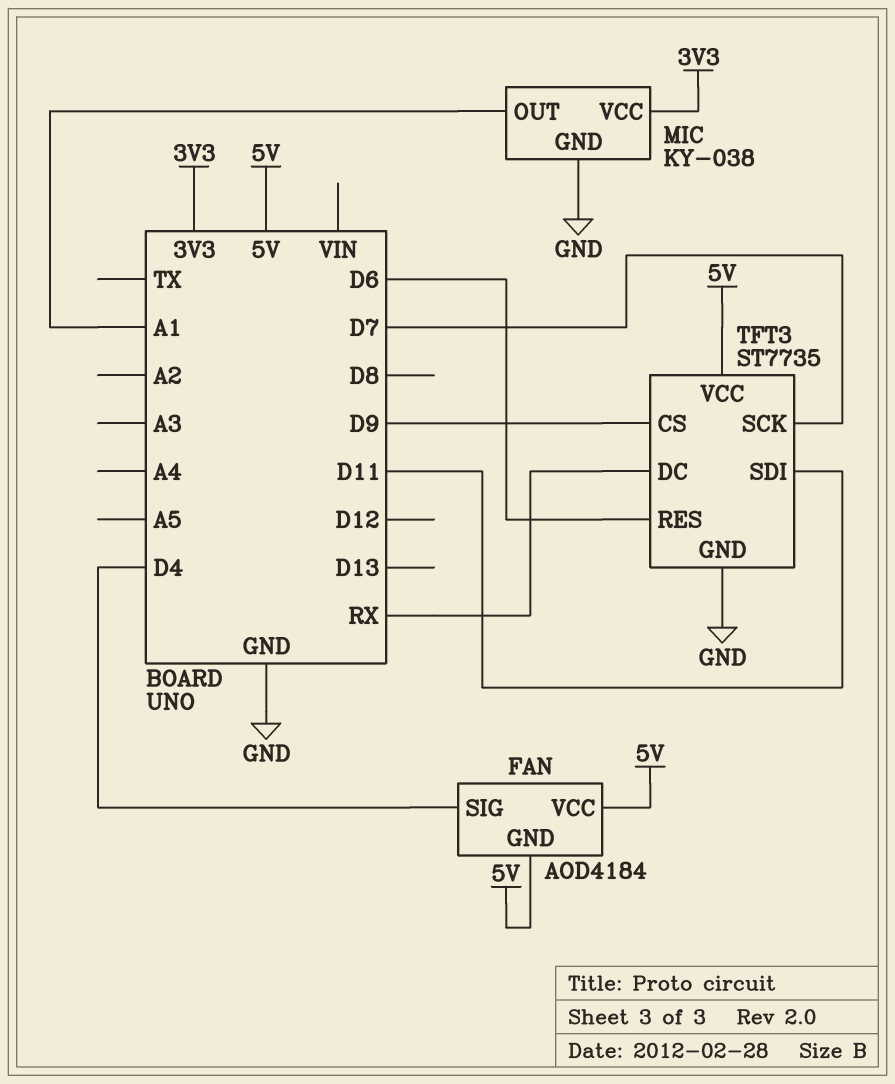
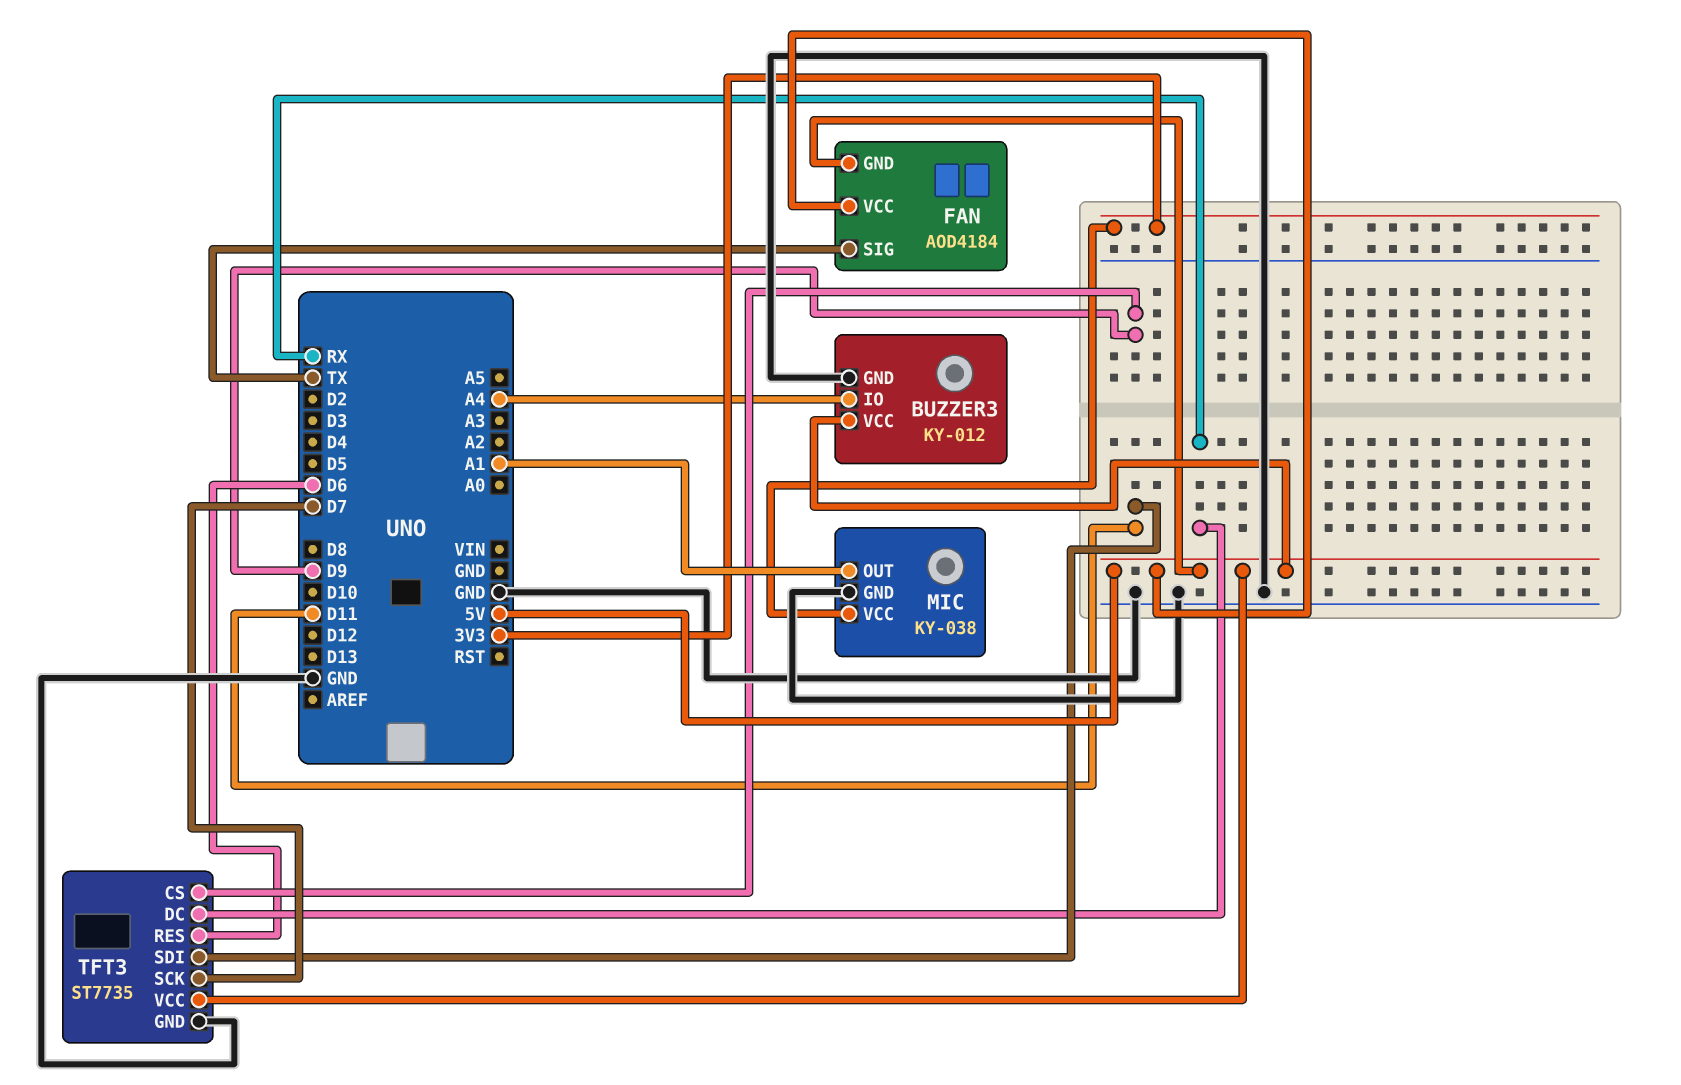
BUZZER3: none -> KY-012
BUZZER3 pin GND: none -> GND
BUZZER3 pin IO: none -> A4
BUZZER3 pin VCC: none -> 5V
FAN pin SIG: D4 -> TX

